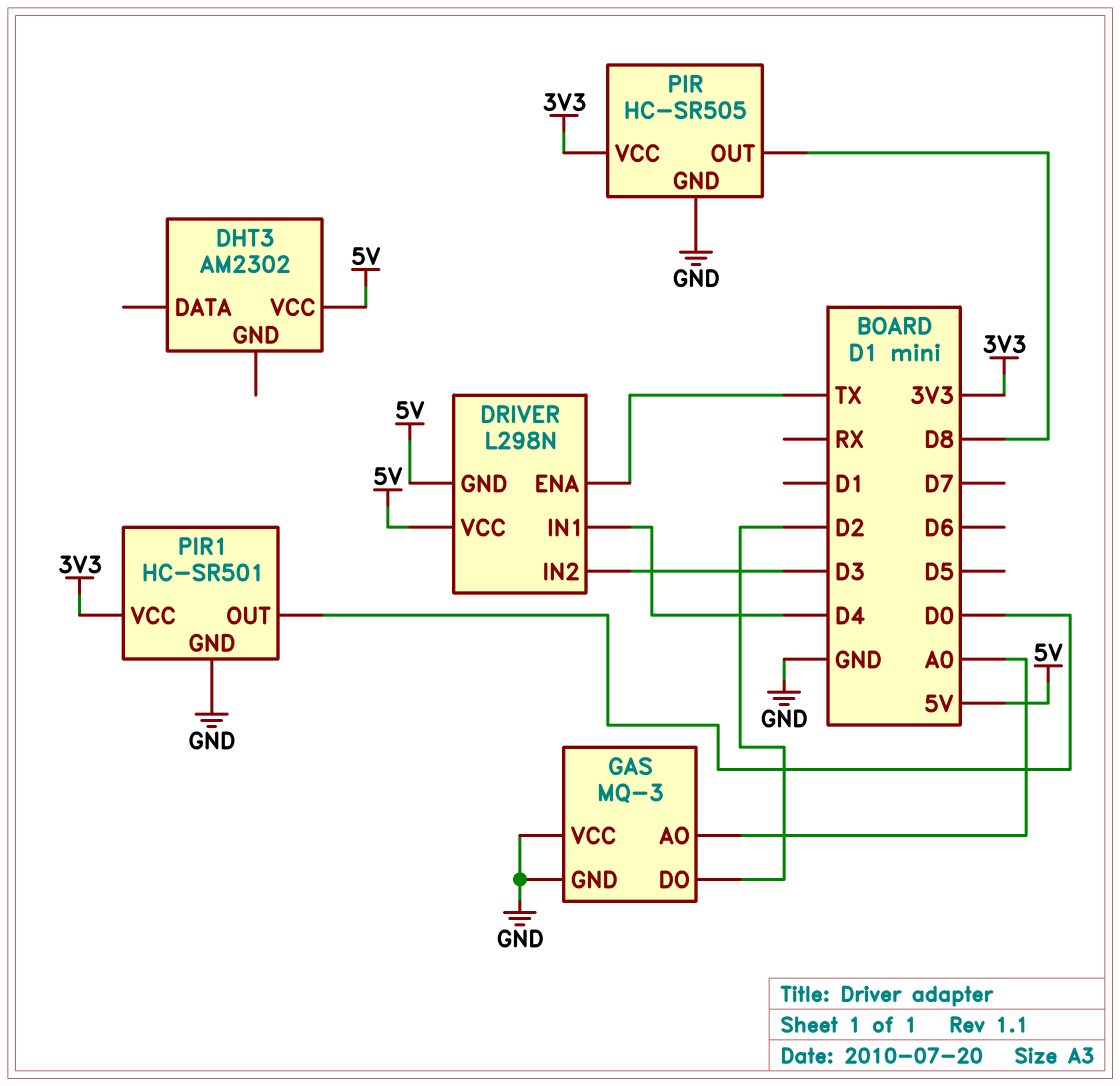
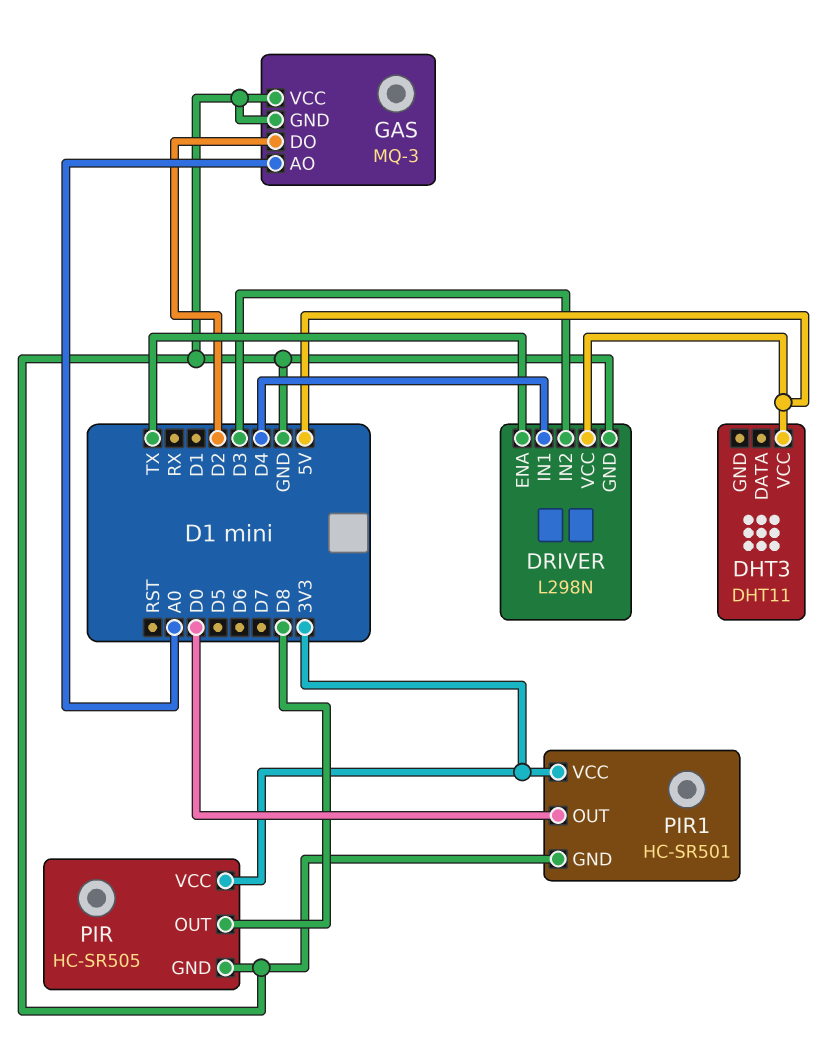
DHT3: AM2302 -> DHT11
DRIVER pin GND: 5V -> GND

